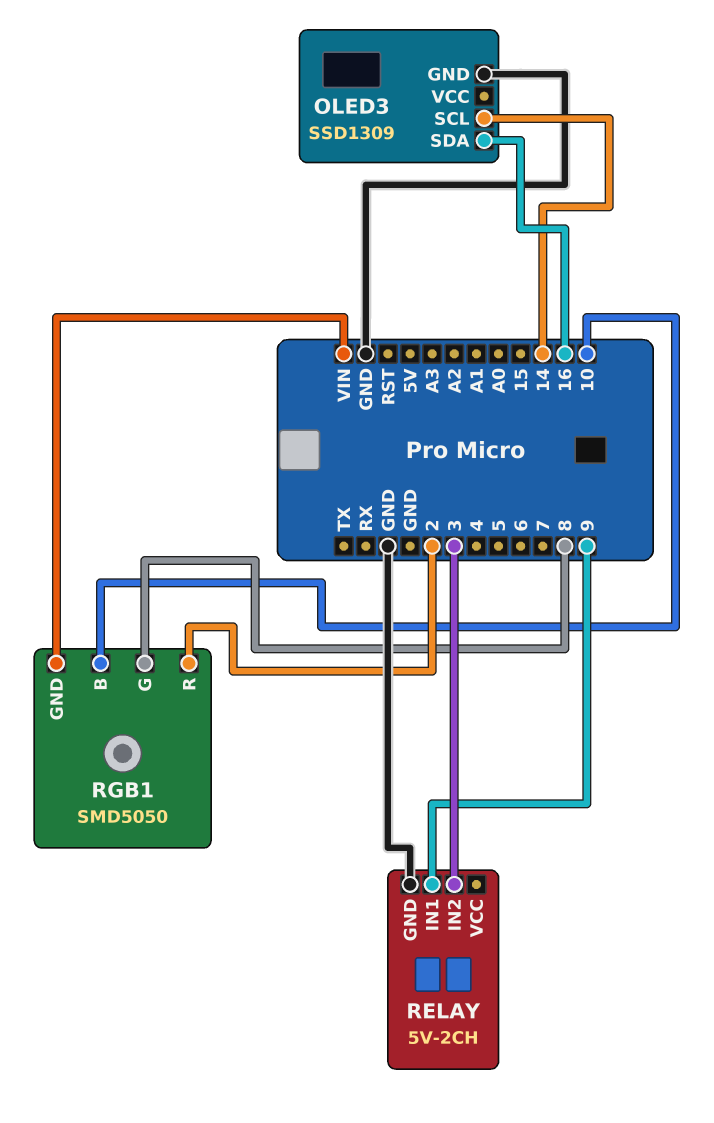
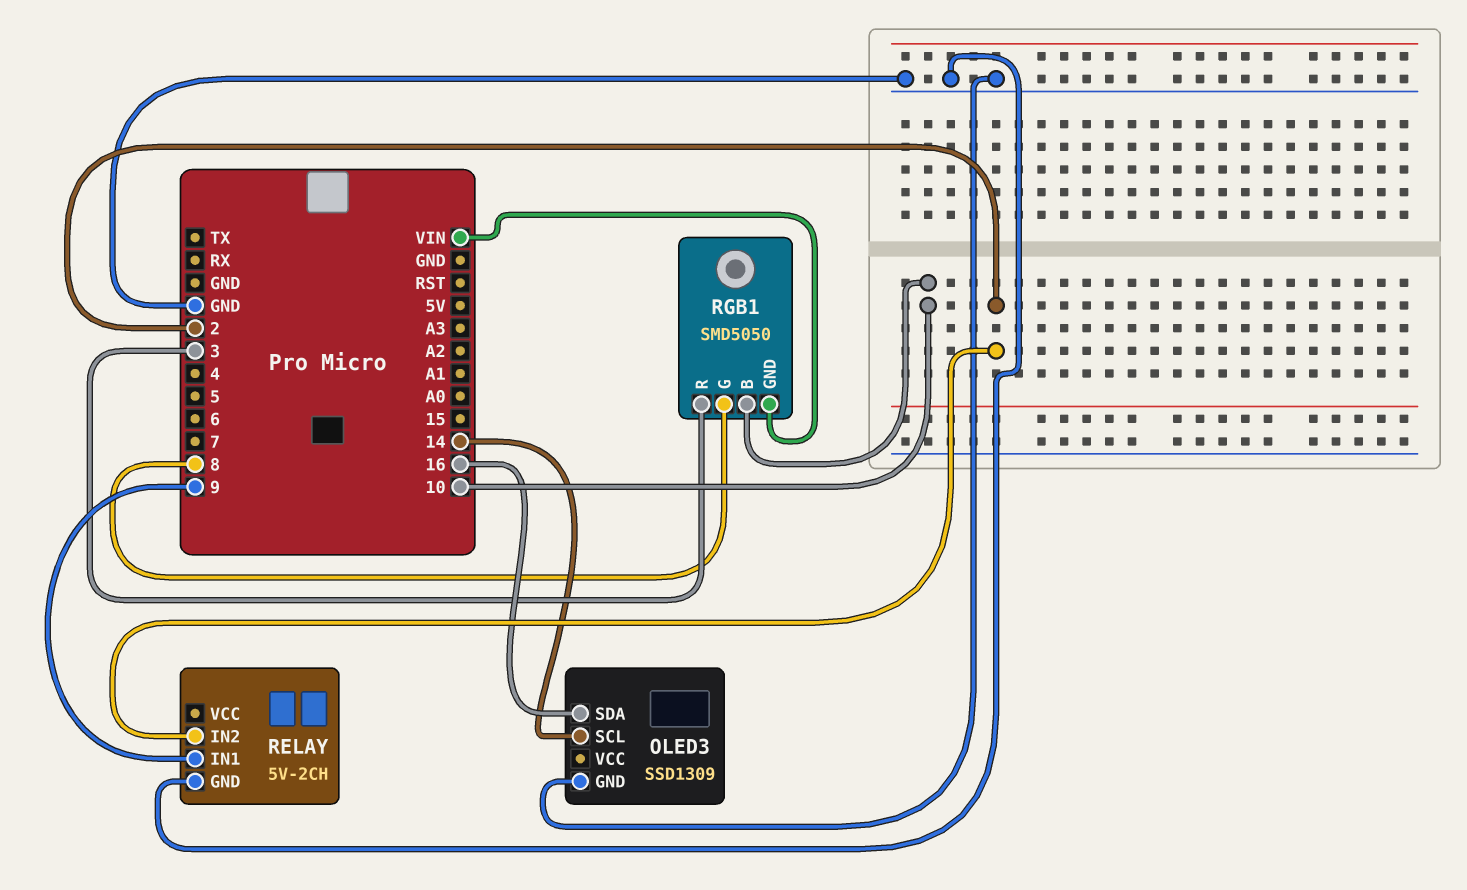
RELAY pin IN2: 3 -> 2
RGB1 pin R: 2 -> 3

